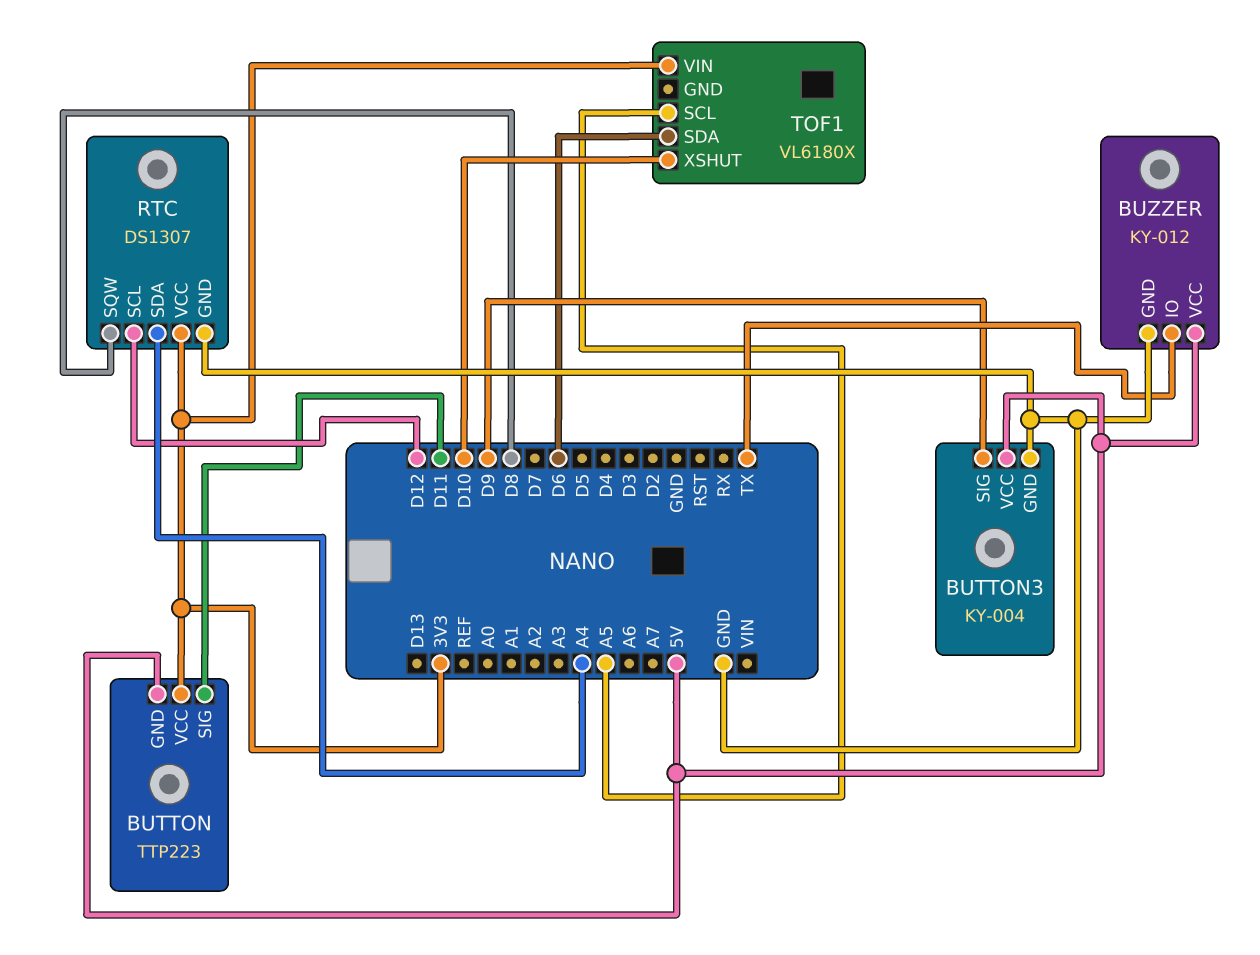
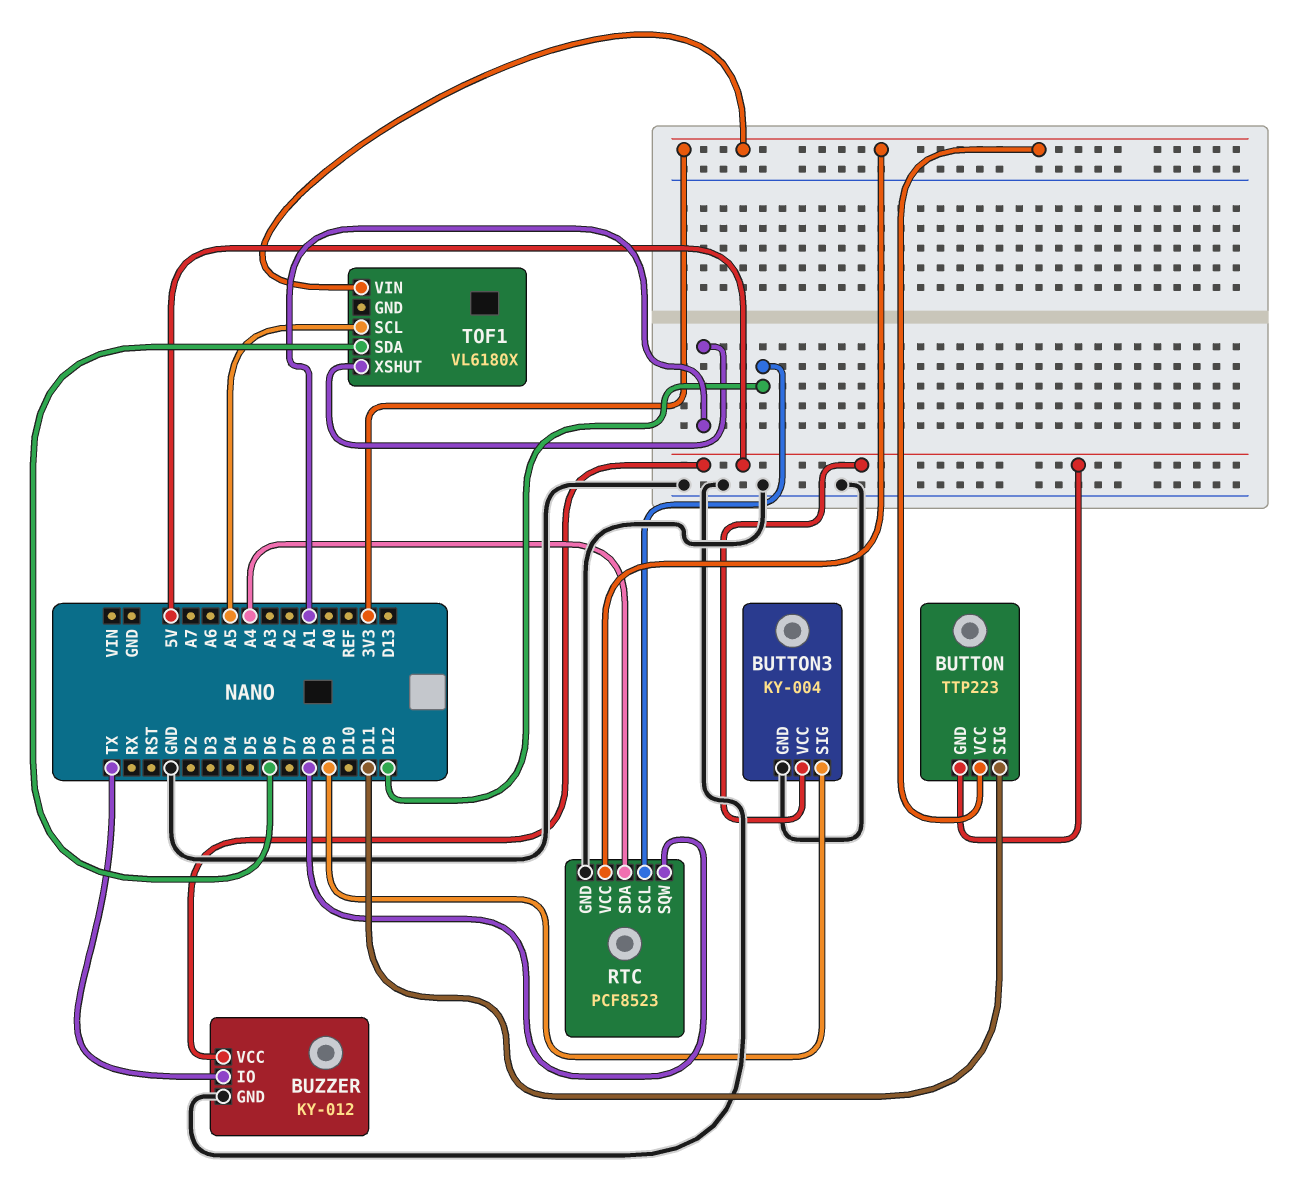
RTC: DS1307 -> PCF8523
TOF1 pin XSHUT: D10 -> A1

